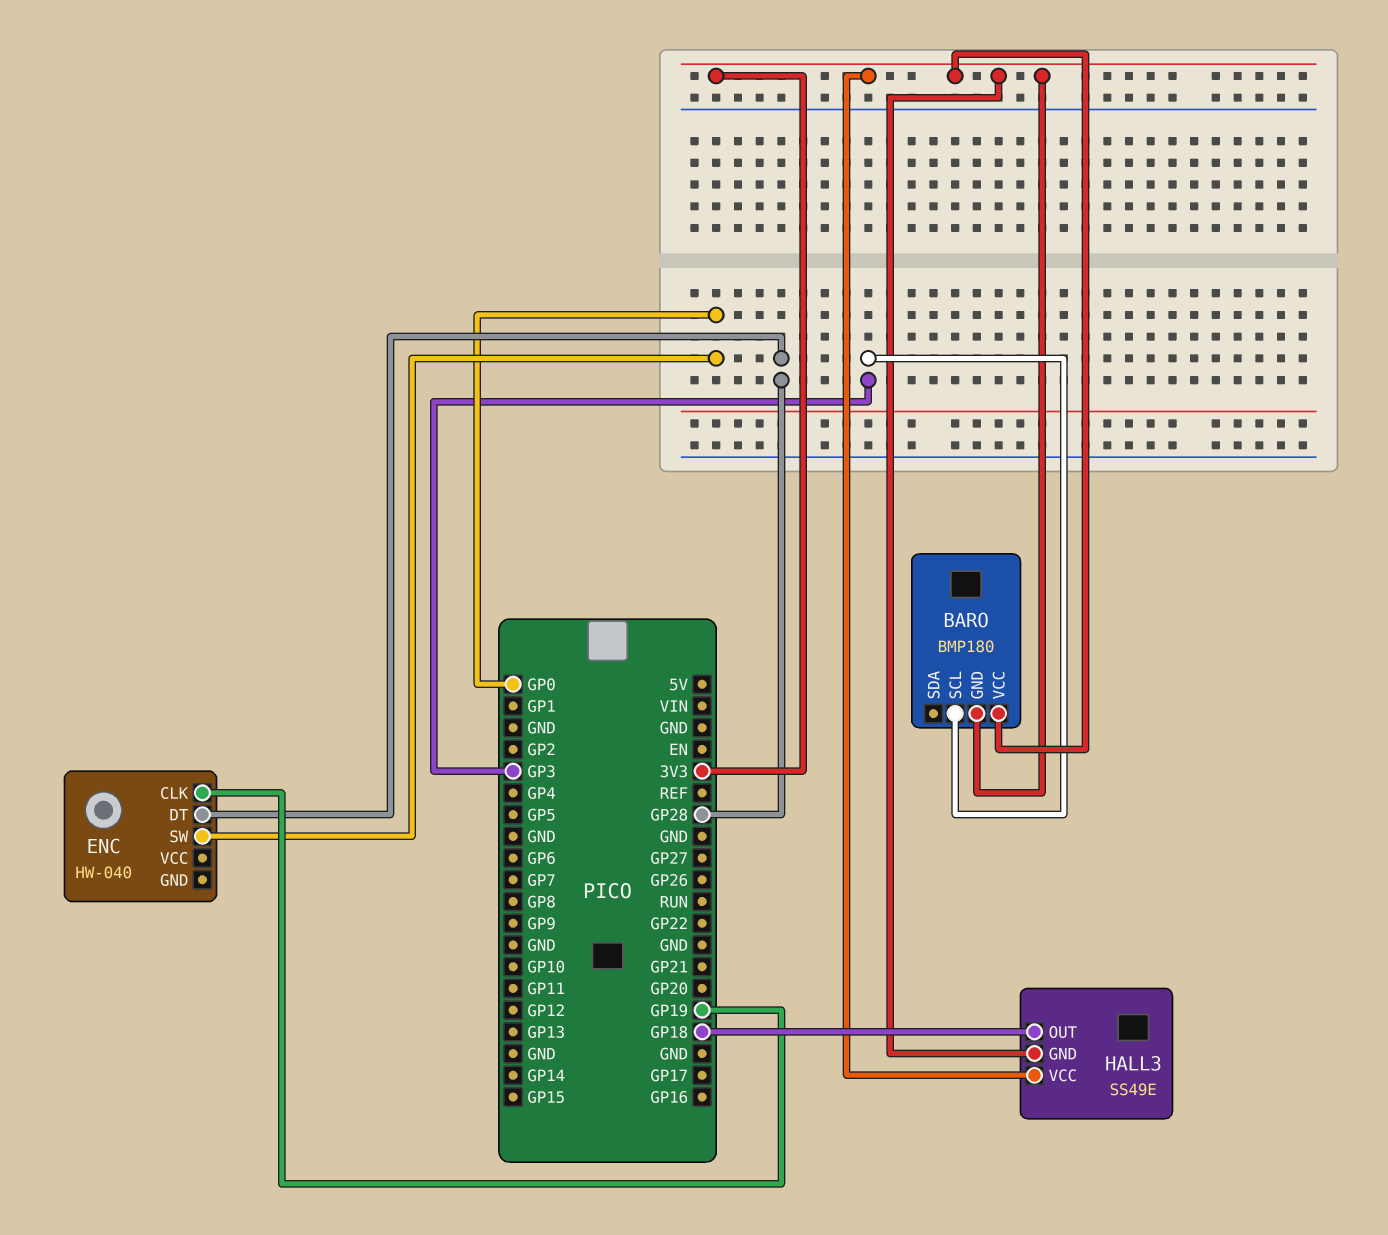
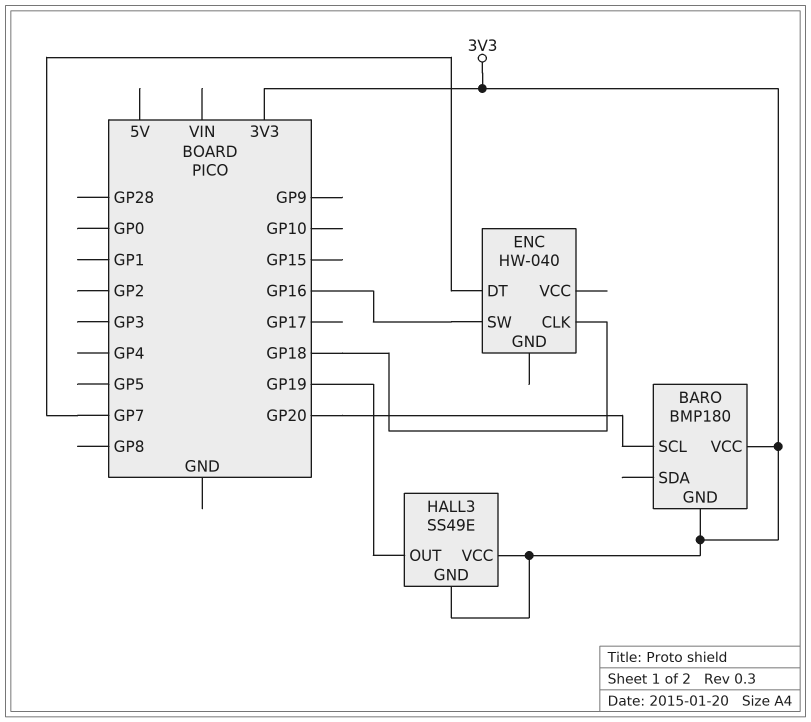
BARO pin SCL: GP3 -> GP20
ENC pin CLK: GP19 -> GP18
ENC pin DT: GP28 -> GP7
ENC pin SW: GP0 -> GP16
HALL3 pin OUT: GP18 -> GP19

